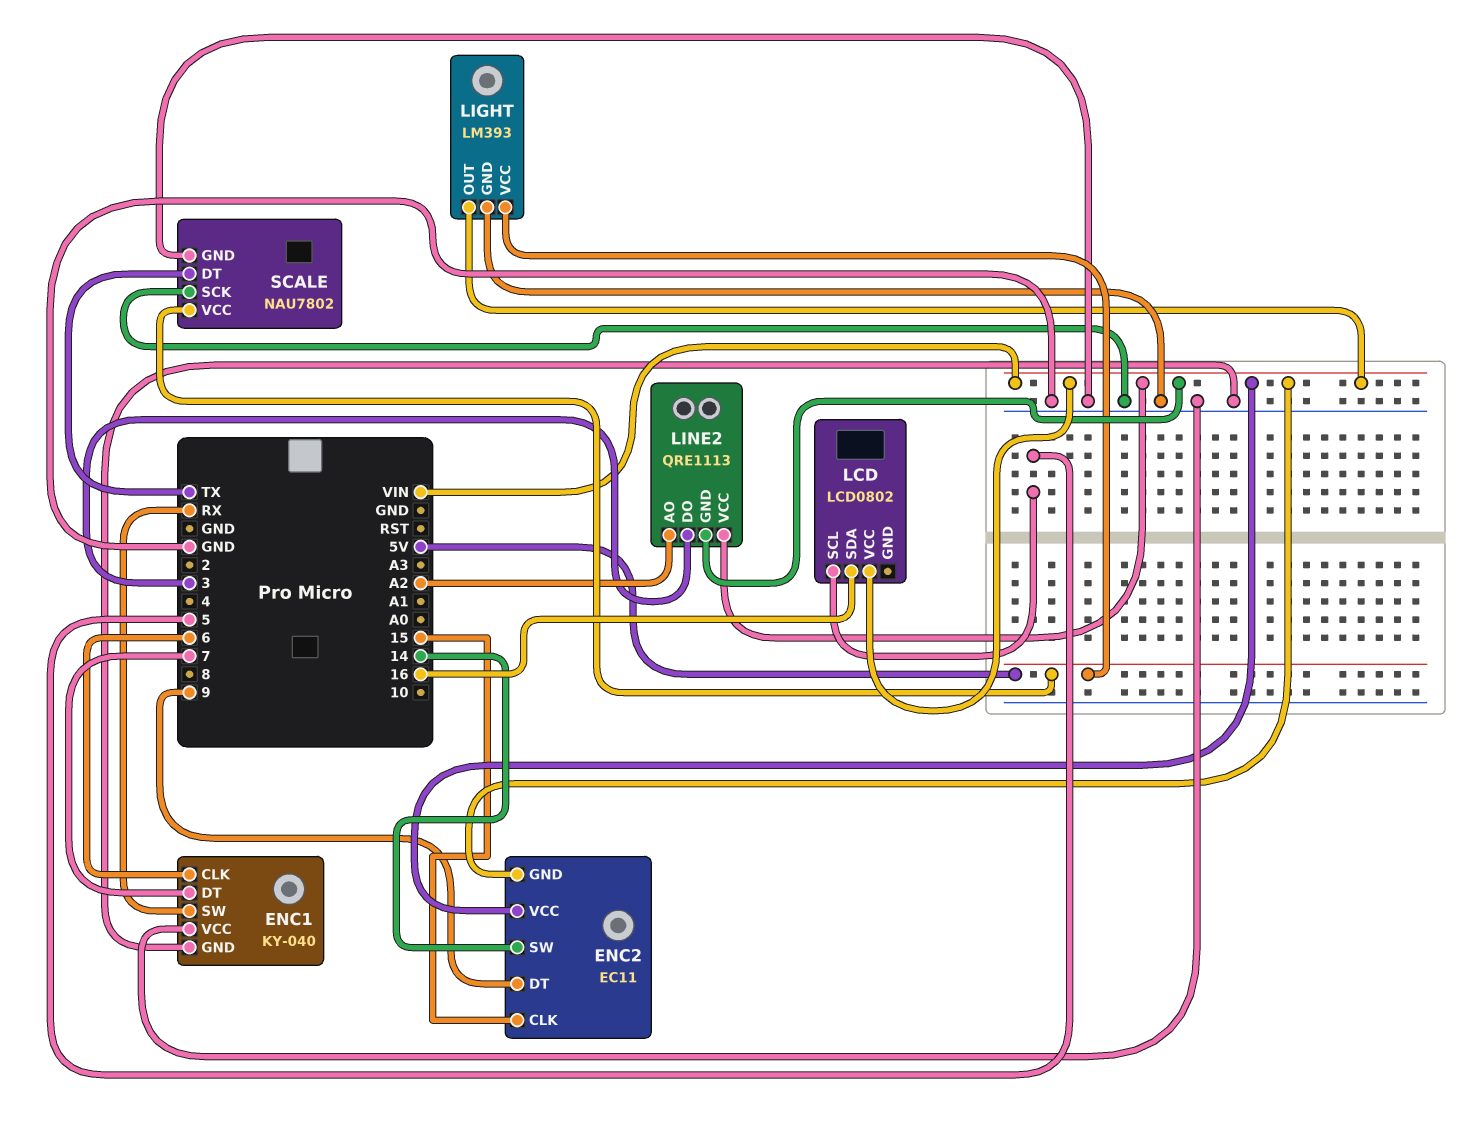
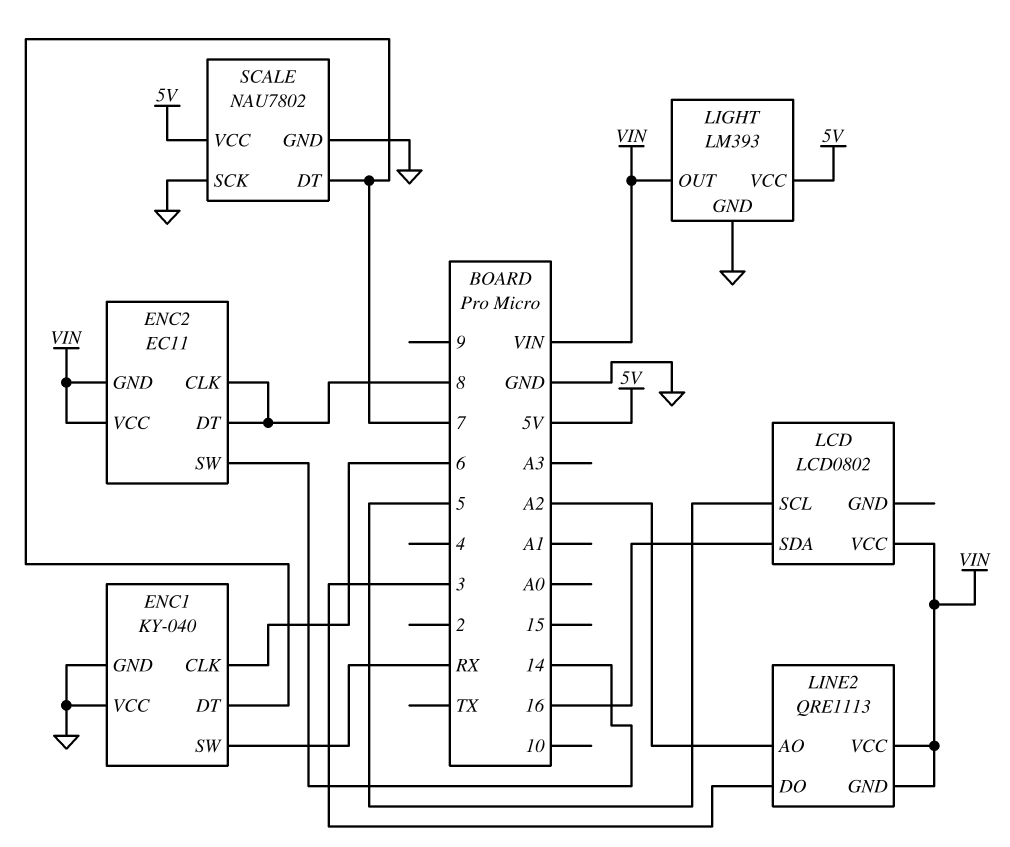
ENC2 pin CLK: 15 -> 8
ENC2 pin DT: 9 -> 8
SCALE pin DT: TX -> 7

